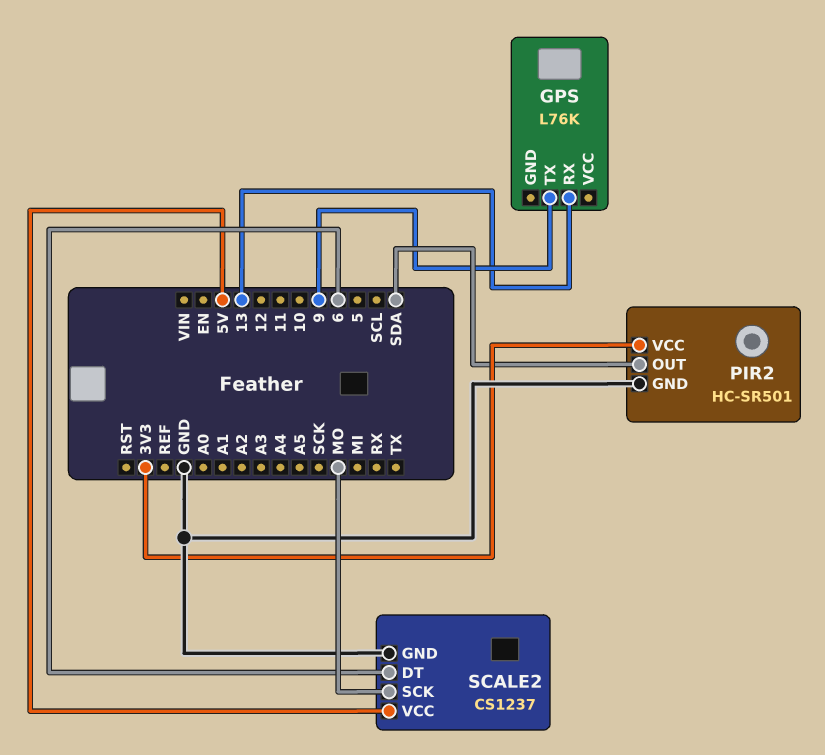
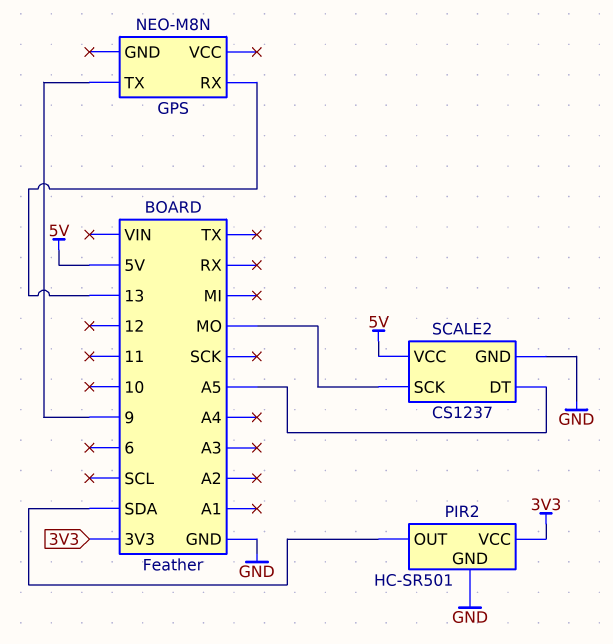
GPS: L76K -> NEO-M8N
SCALE2 pin DT: 6 -> A5

